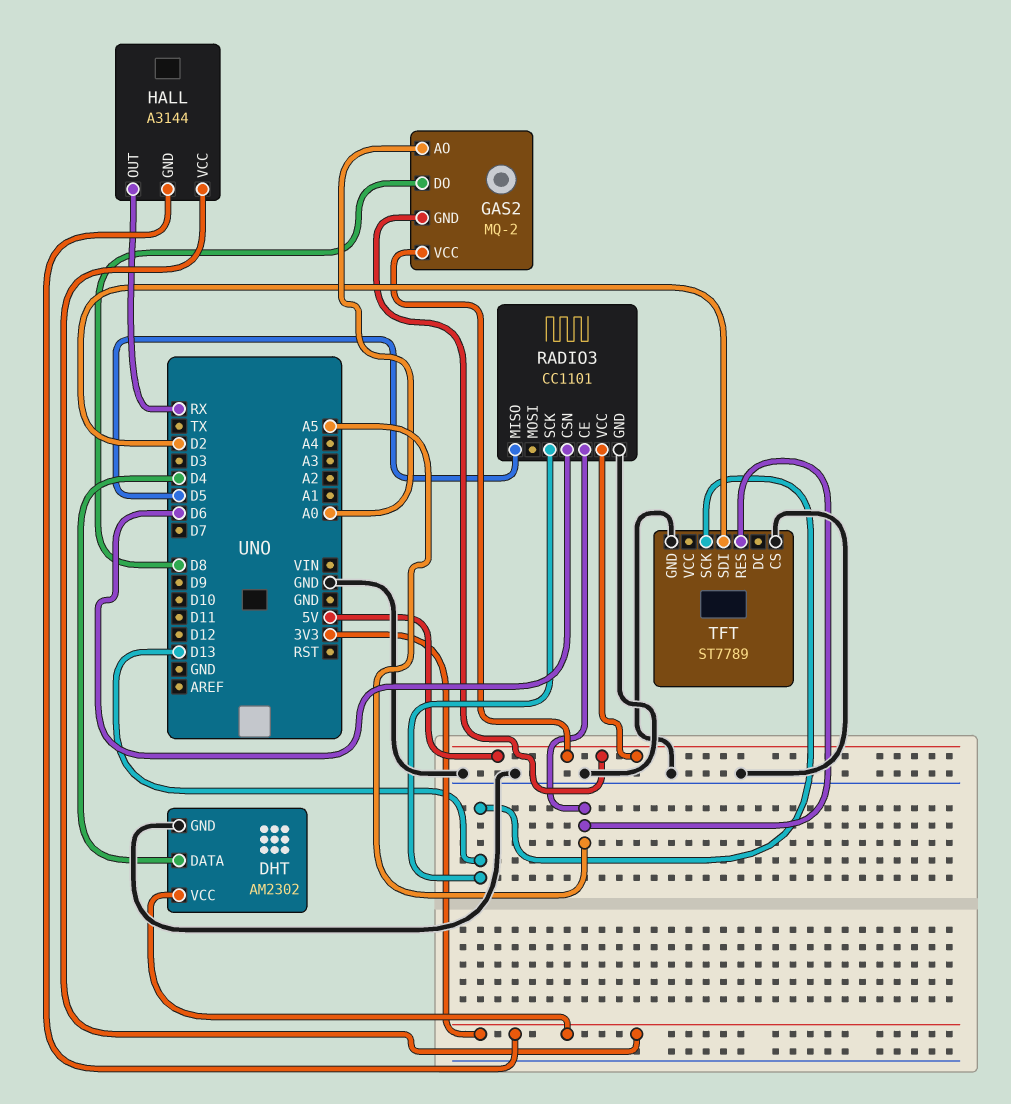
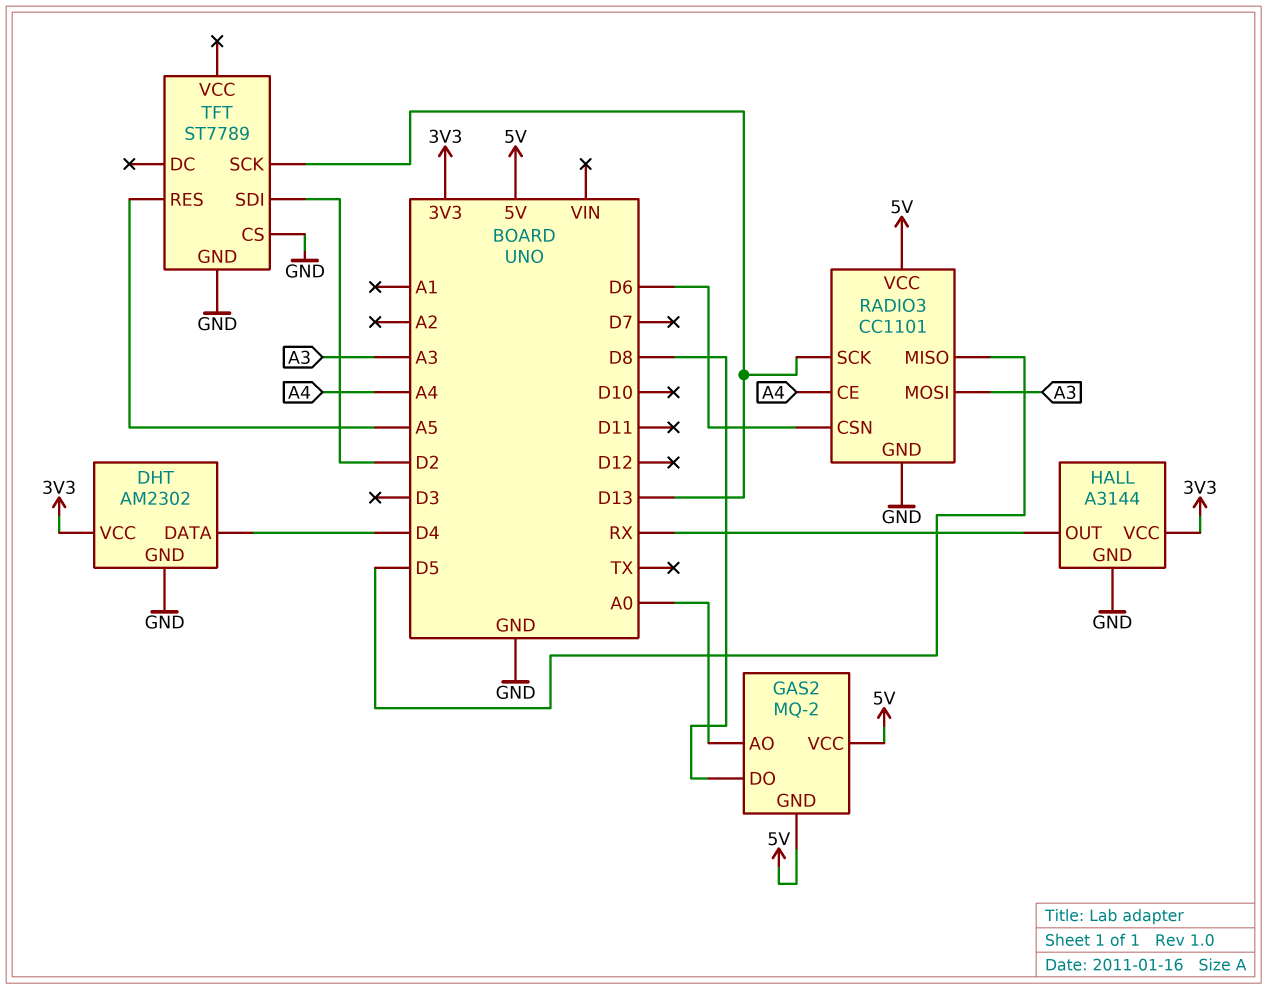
HALL pin GND: 3V3 -> GND
RADIO3 pin CE: A5 -> A4
RADIO3 pin MOSI: none -> A3

